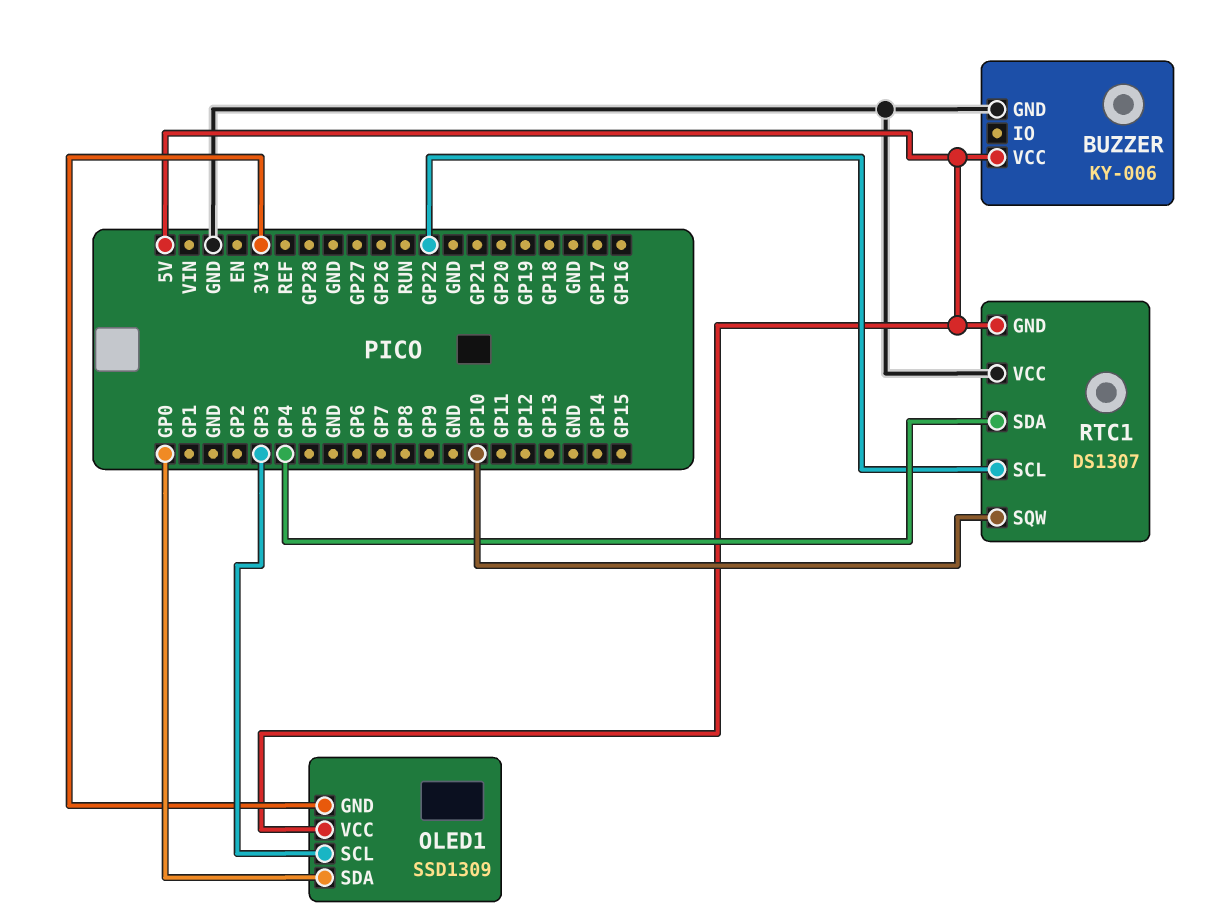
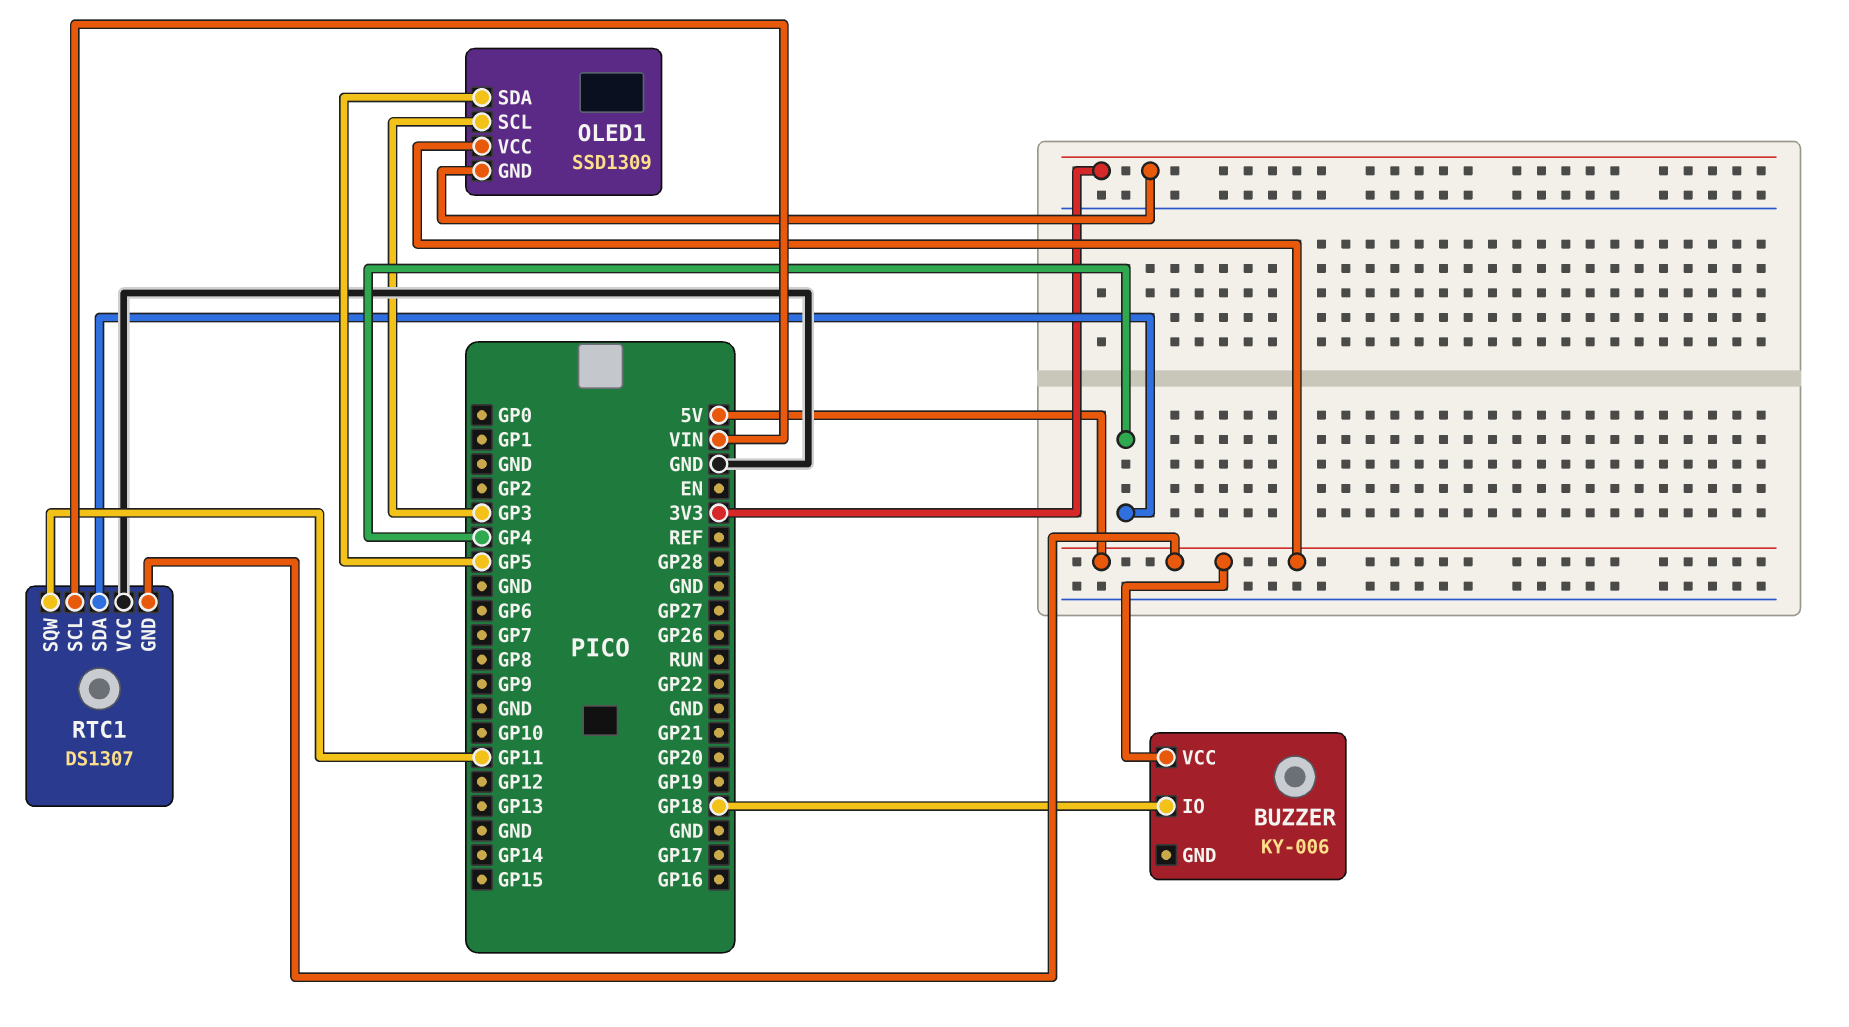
BUZZER pin GND: GND -> none
BUZZER pin IO: none -> GP18
OLED1 pin SDA: GP0 -> GP5
RTC1 pin SCL: GP22 -> VIN
RTC1 pin SQW: GP10 -> GP11

